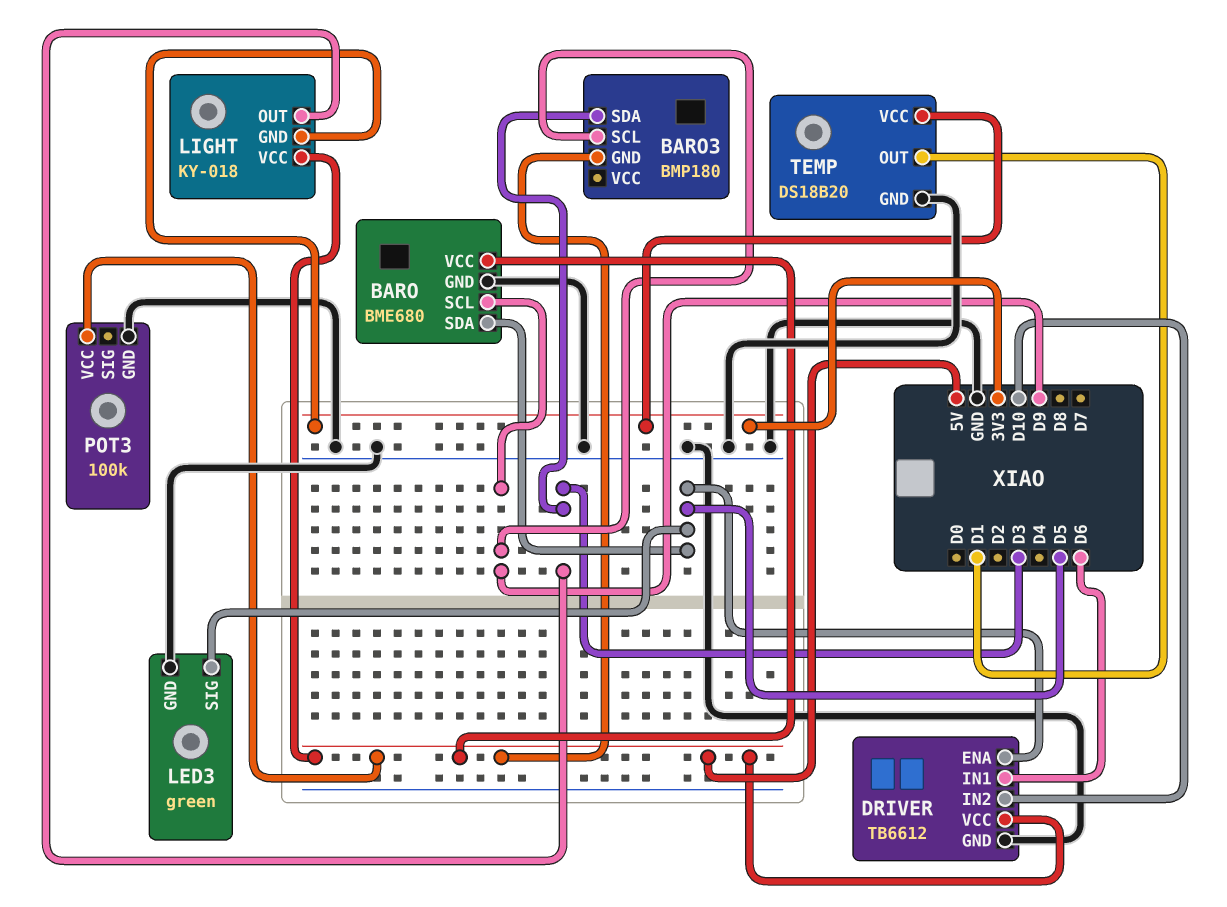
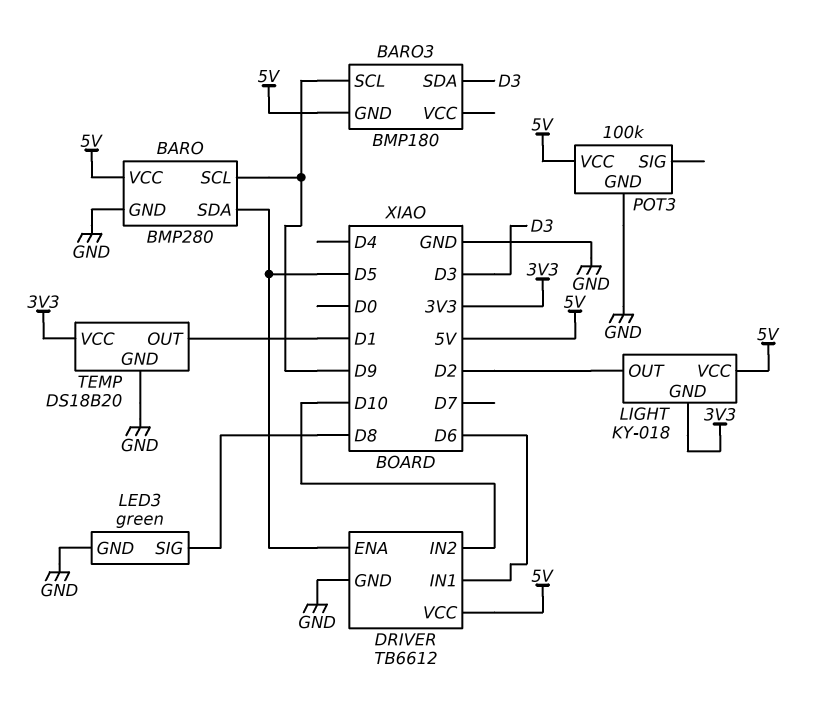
BARO: BME680 -> BMP280
LED3 pin SIG: D5 -> D8
LIGHT pin OUT: D3 -> D2

